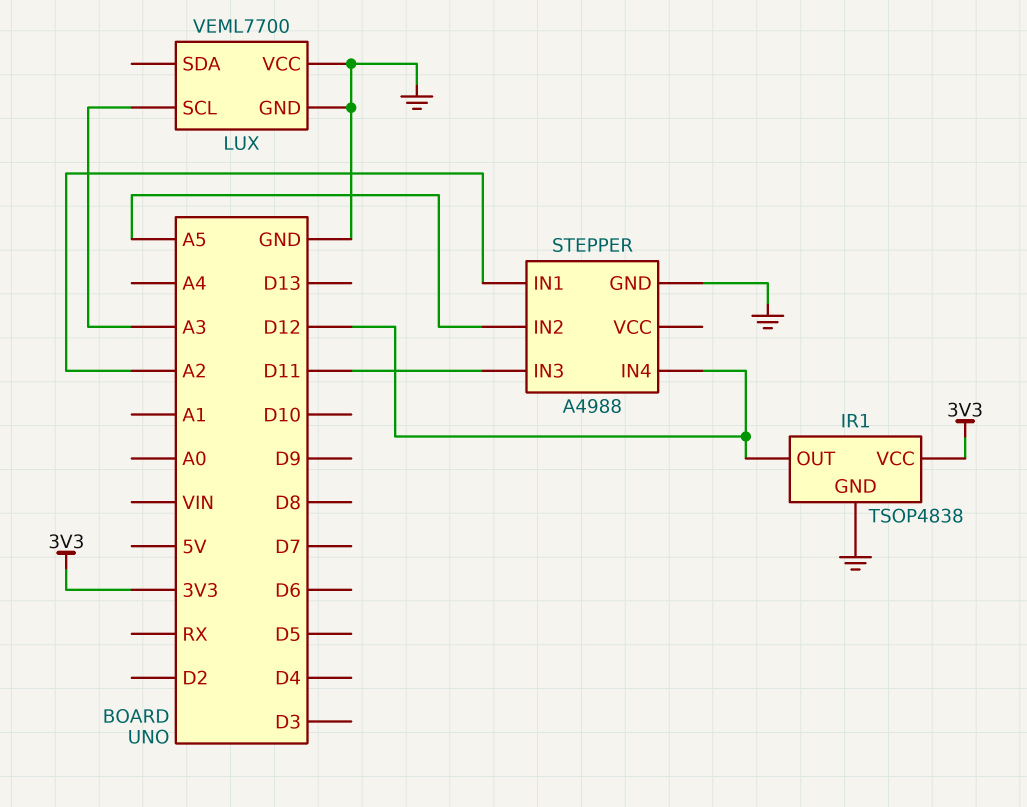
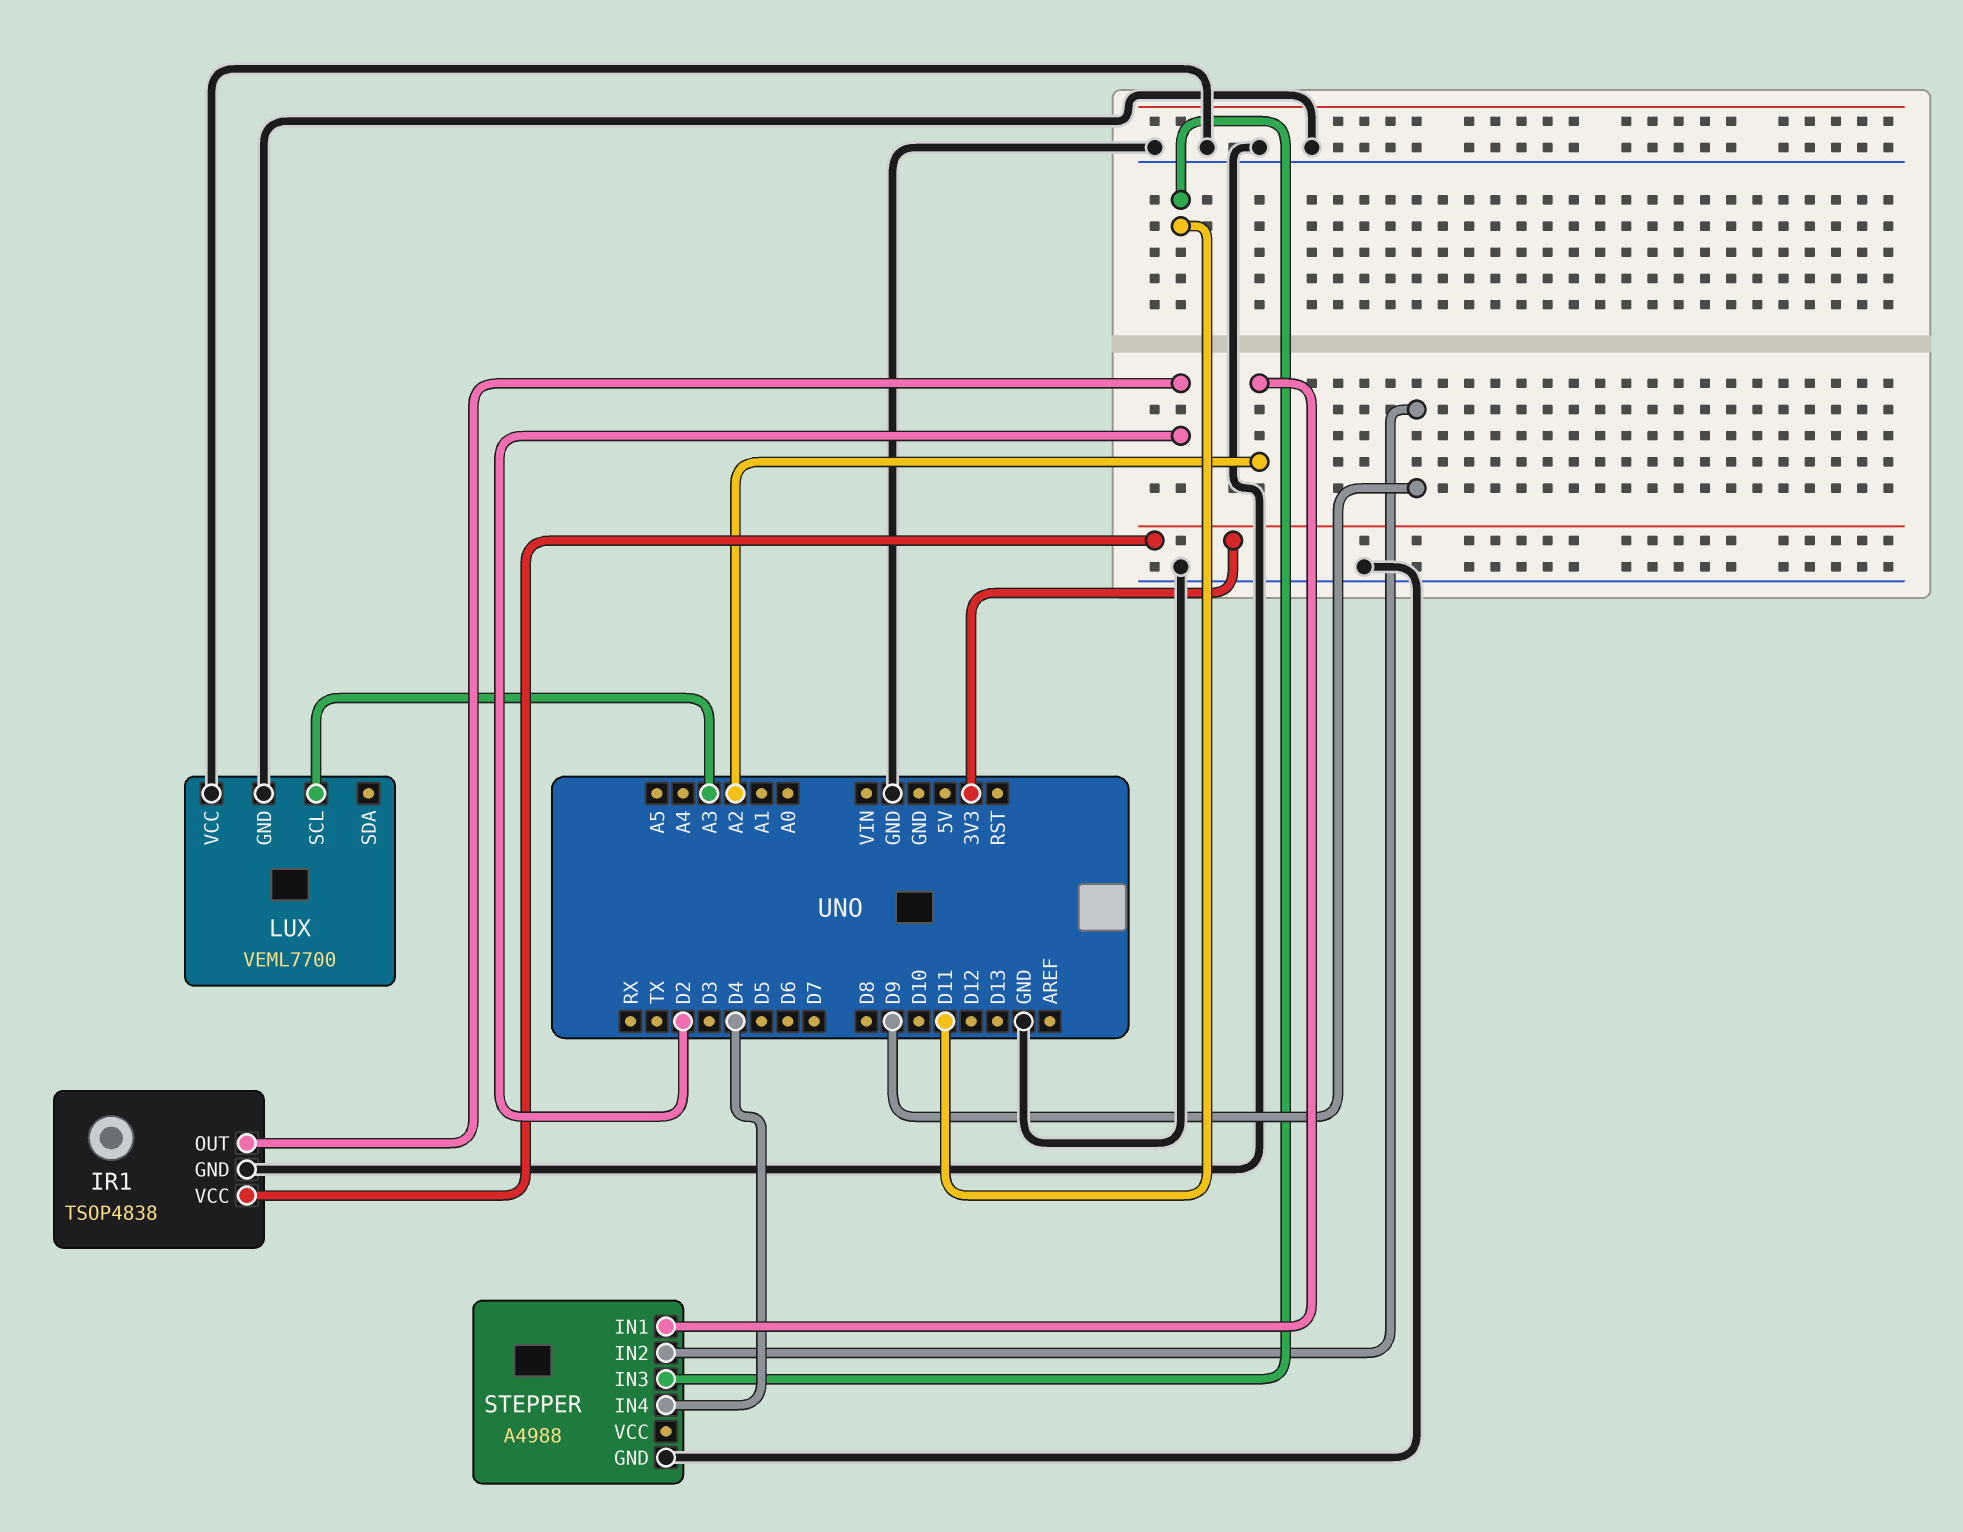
IR1 pin OUT: D12 -> D2
STEPPER pin IN2: A5 -> D9
STEPPER pin IN4: D12 -> D4

